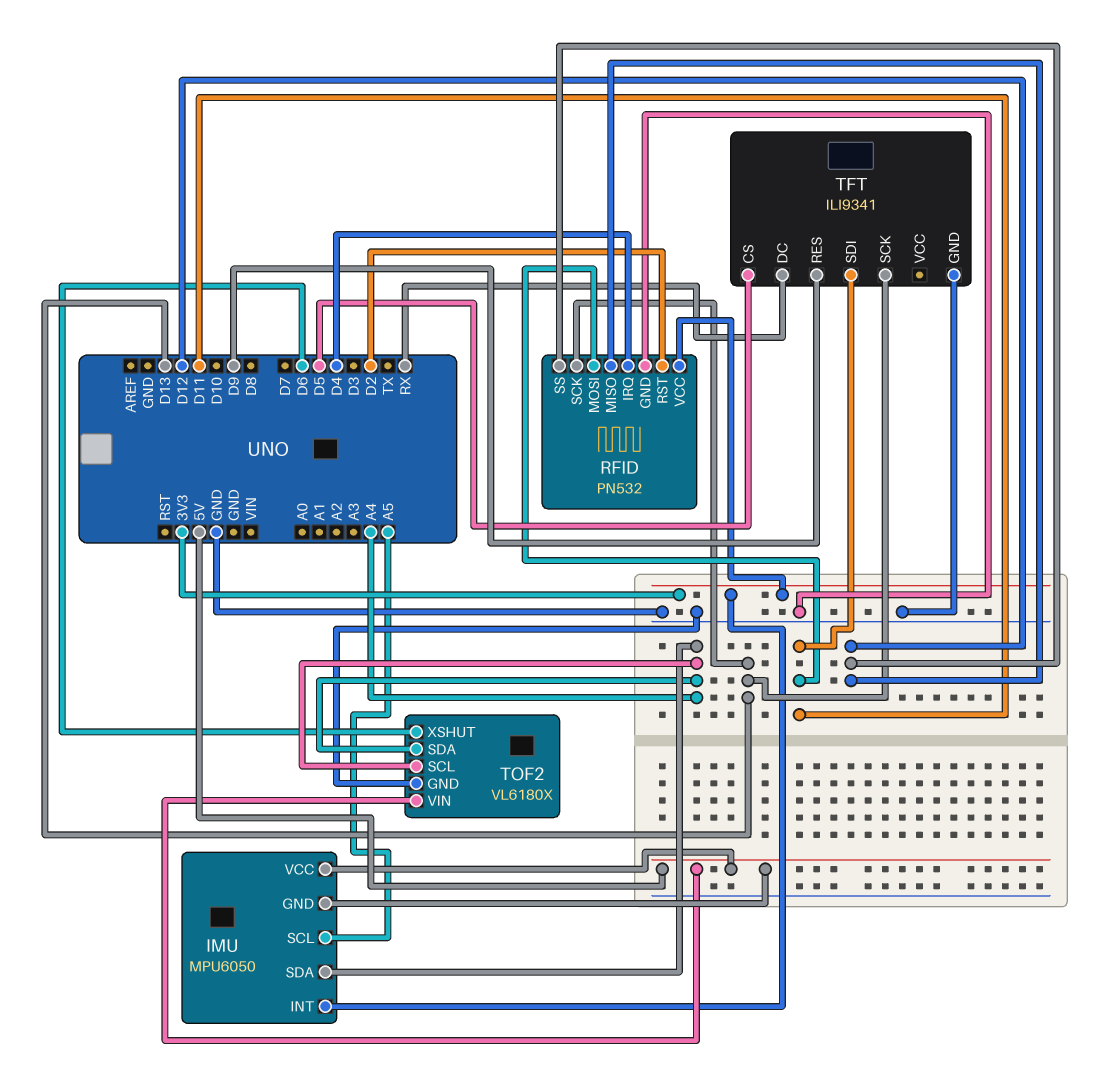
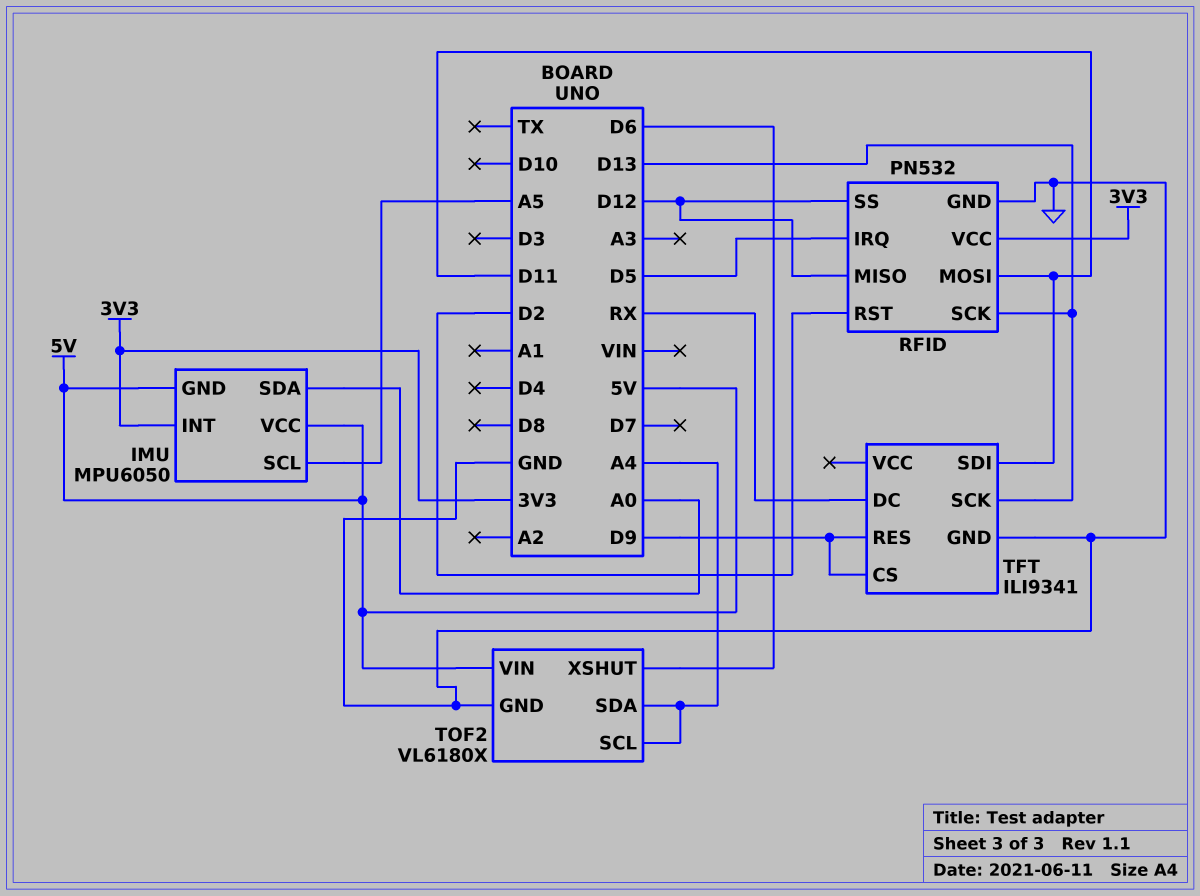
IMU pin SDA: A4 -> A0
RFID pin IRQ: D4 -> D5
TFT pin CS: D5 -> D9

